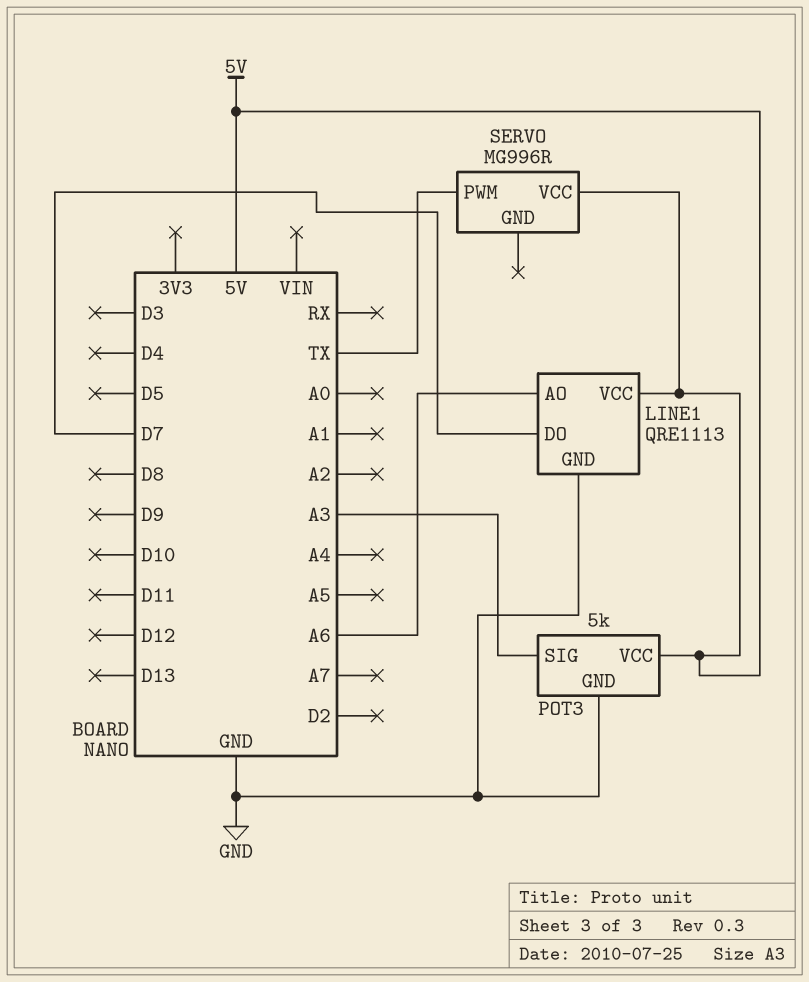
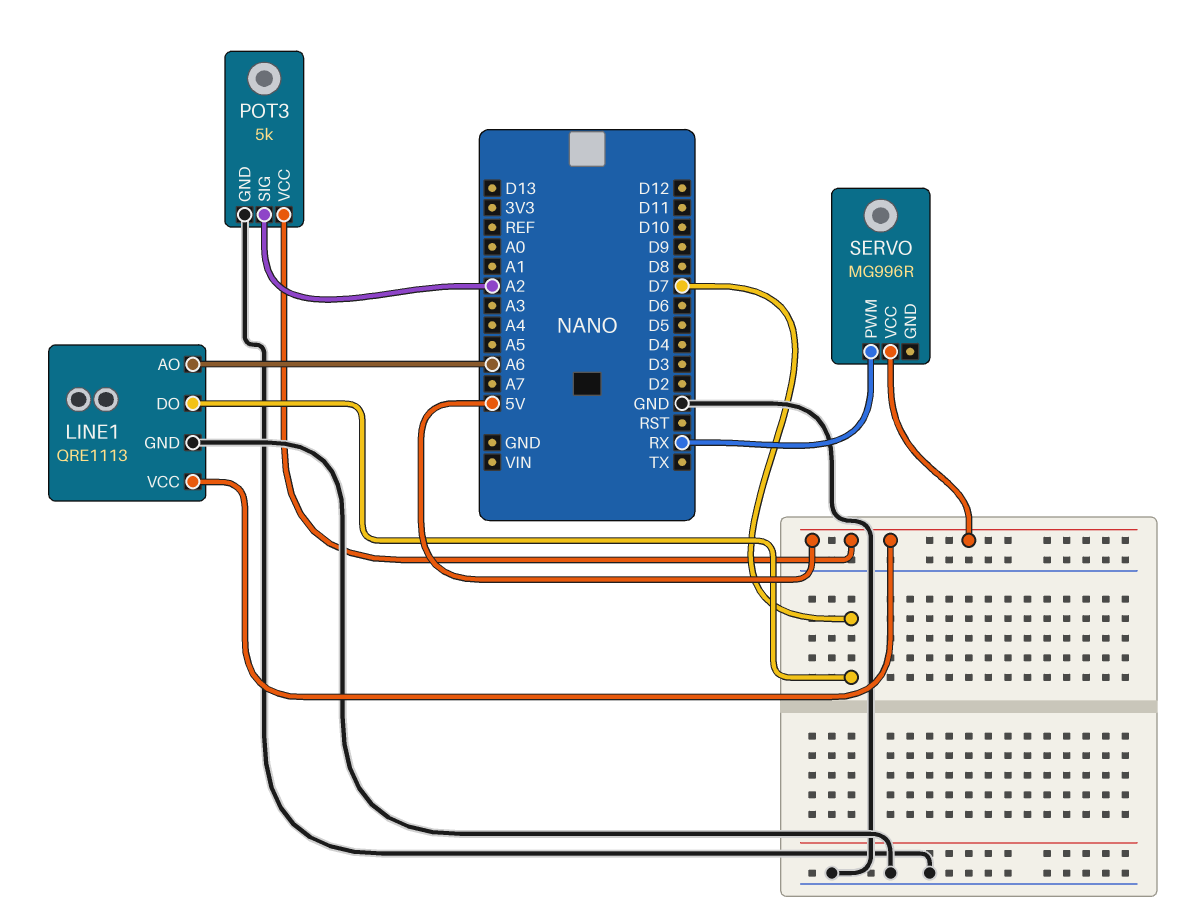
POT3 pin SIG: A3 -> A2
SERVO pin PWM: TX -> RX

